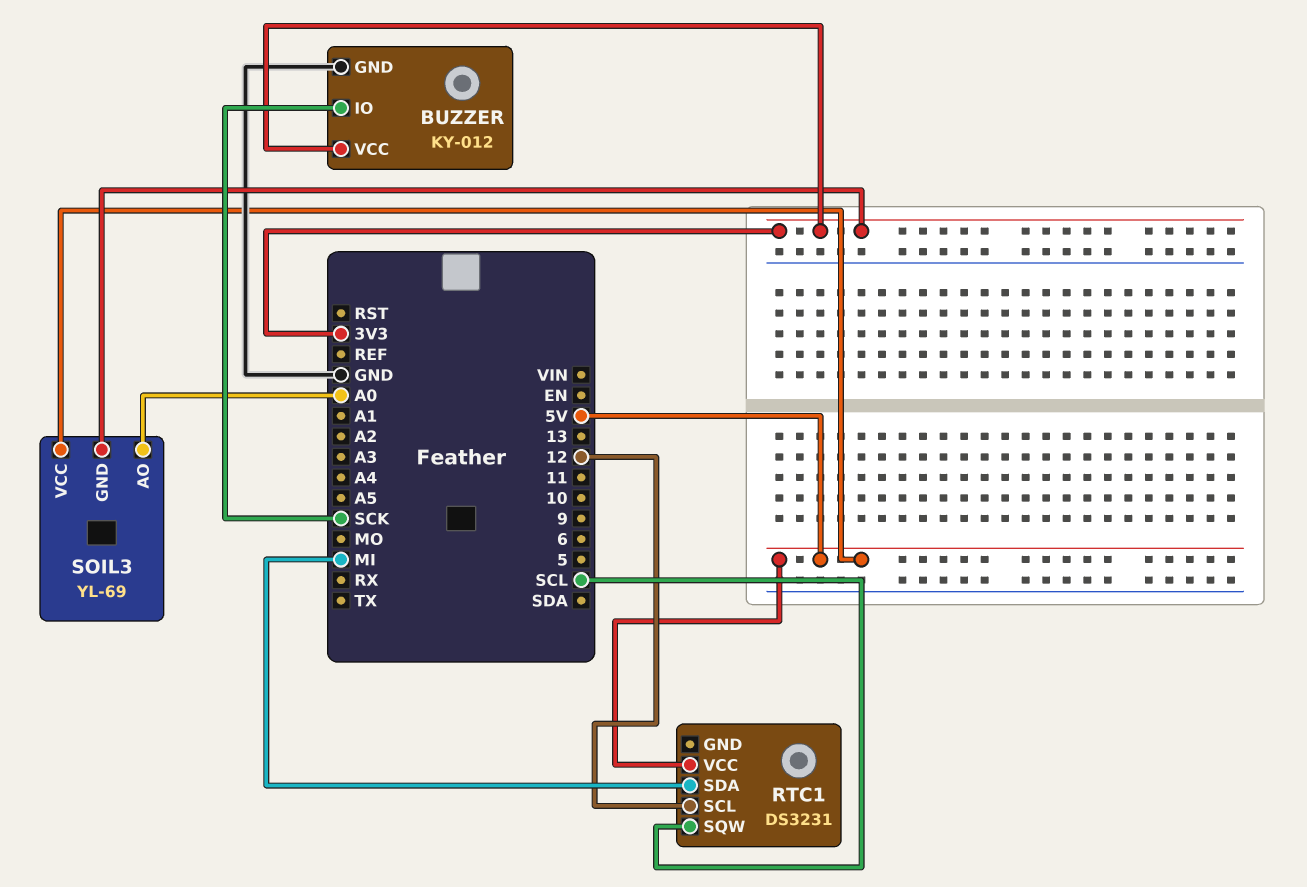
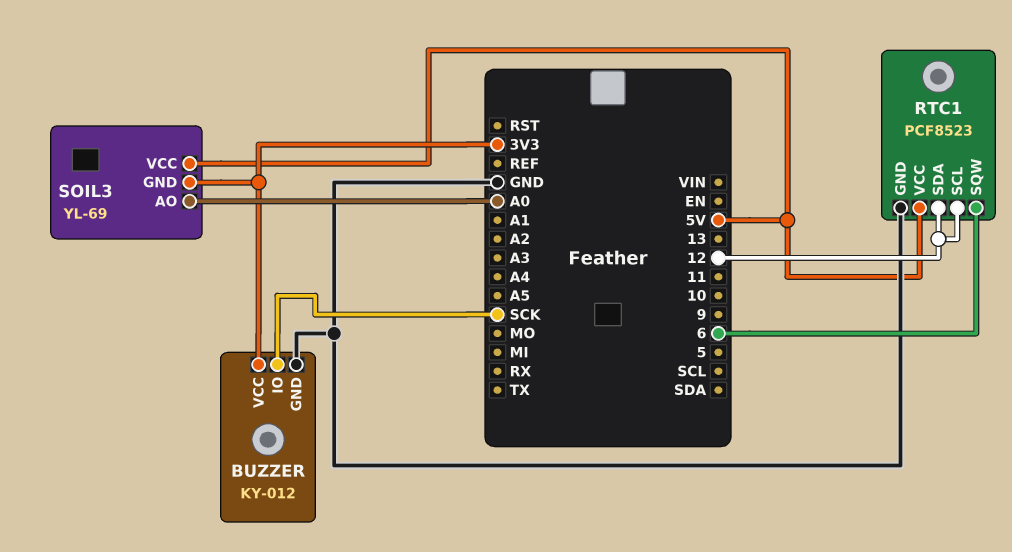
RTC1: DS3231 -> PCF8523
RTC1 pin GND: none -> GND
RTC1 pin SDA: MI -> 12
RTC1 pin SQW: SCL -> 6

